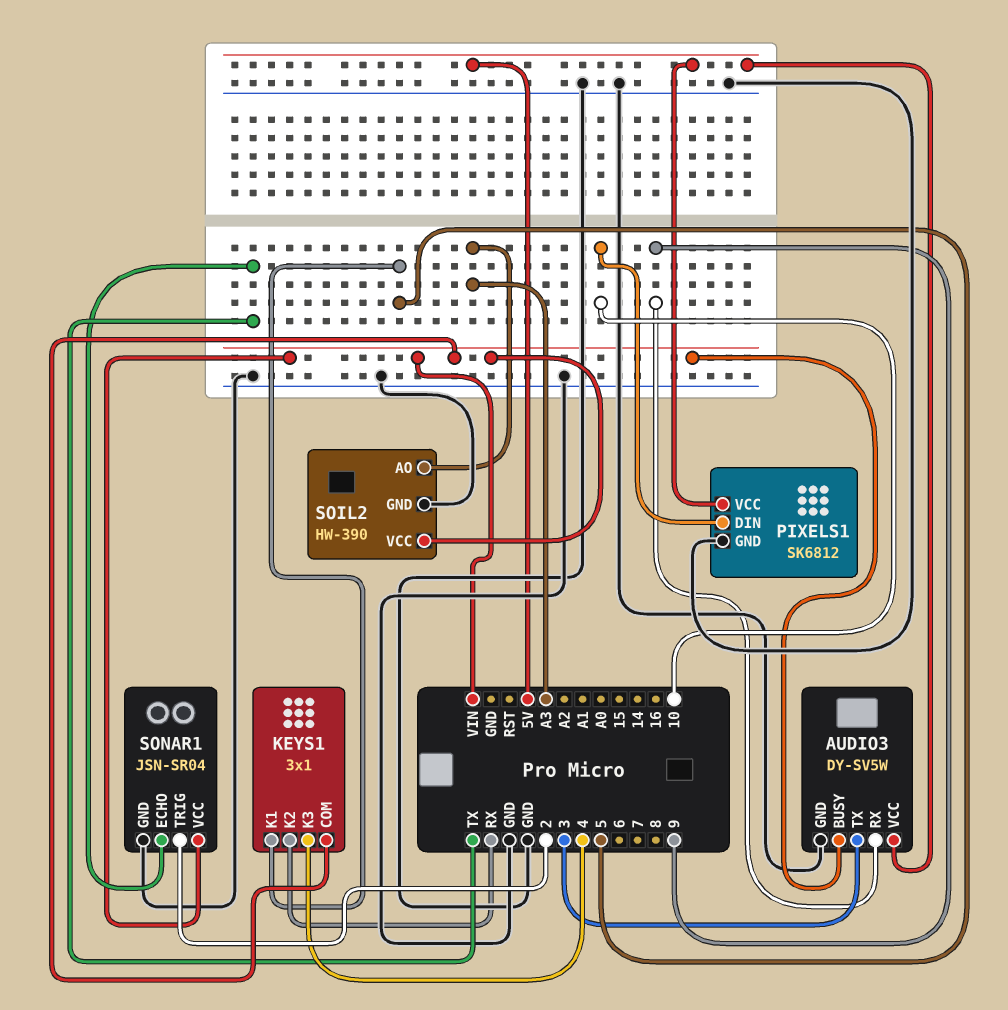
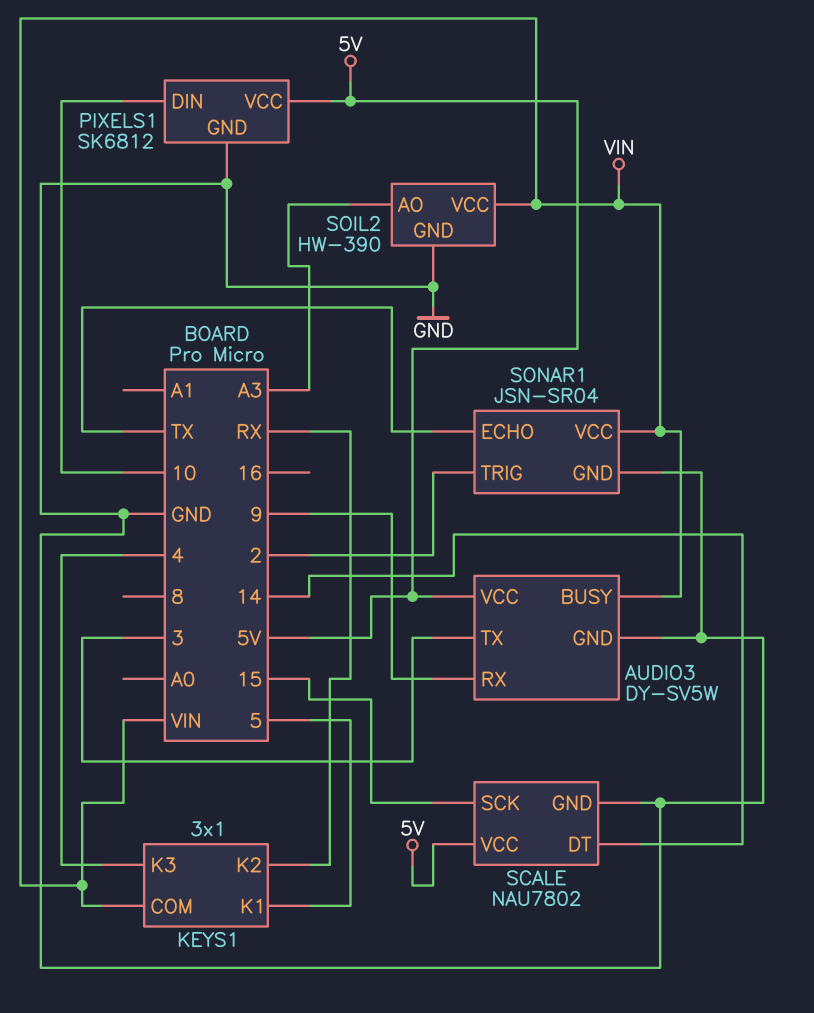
SCALE: none -> NAU7802
SCALE pin DT: none -> 14
SCALE pin GND: none -> GND
SCALE pin SCK: none -> 15
SCALE pin VCC: none -> 5V

